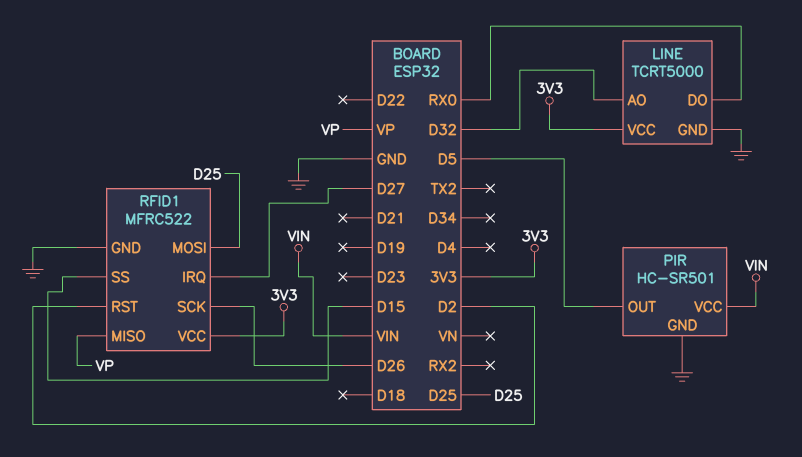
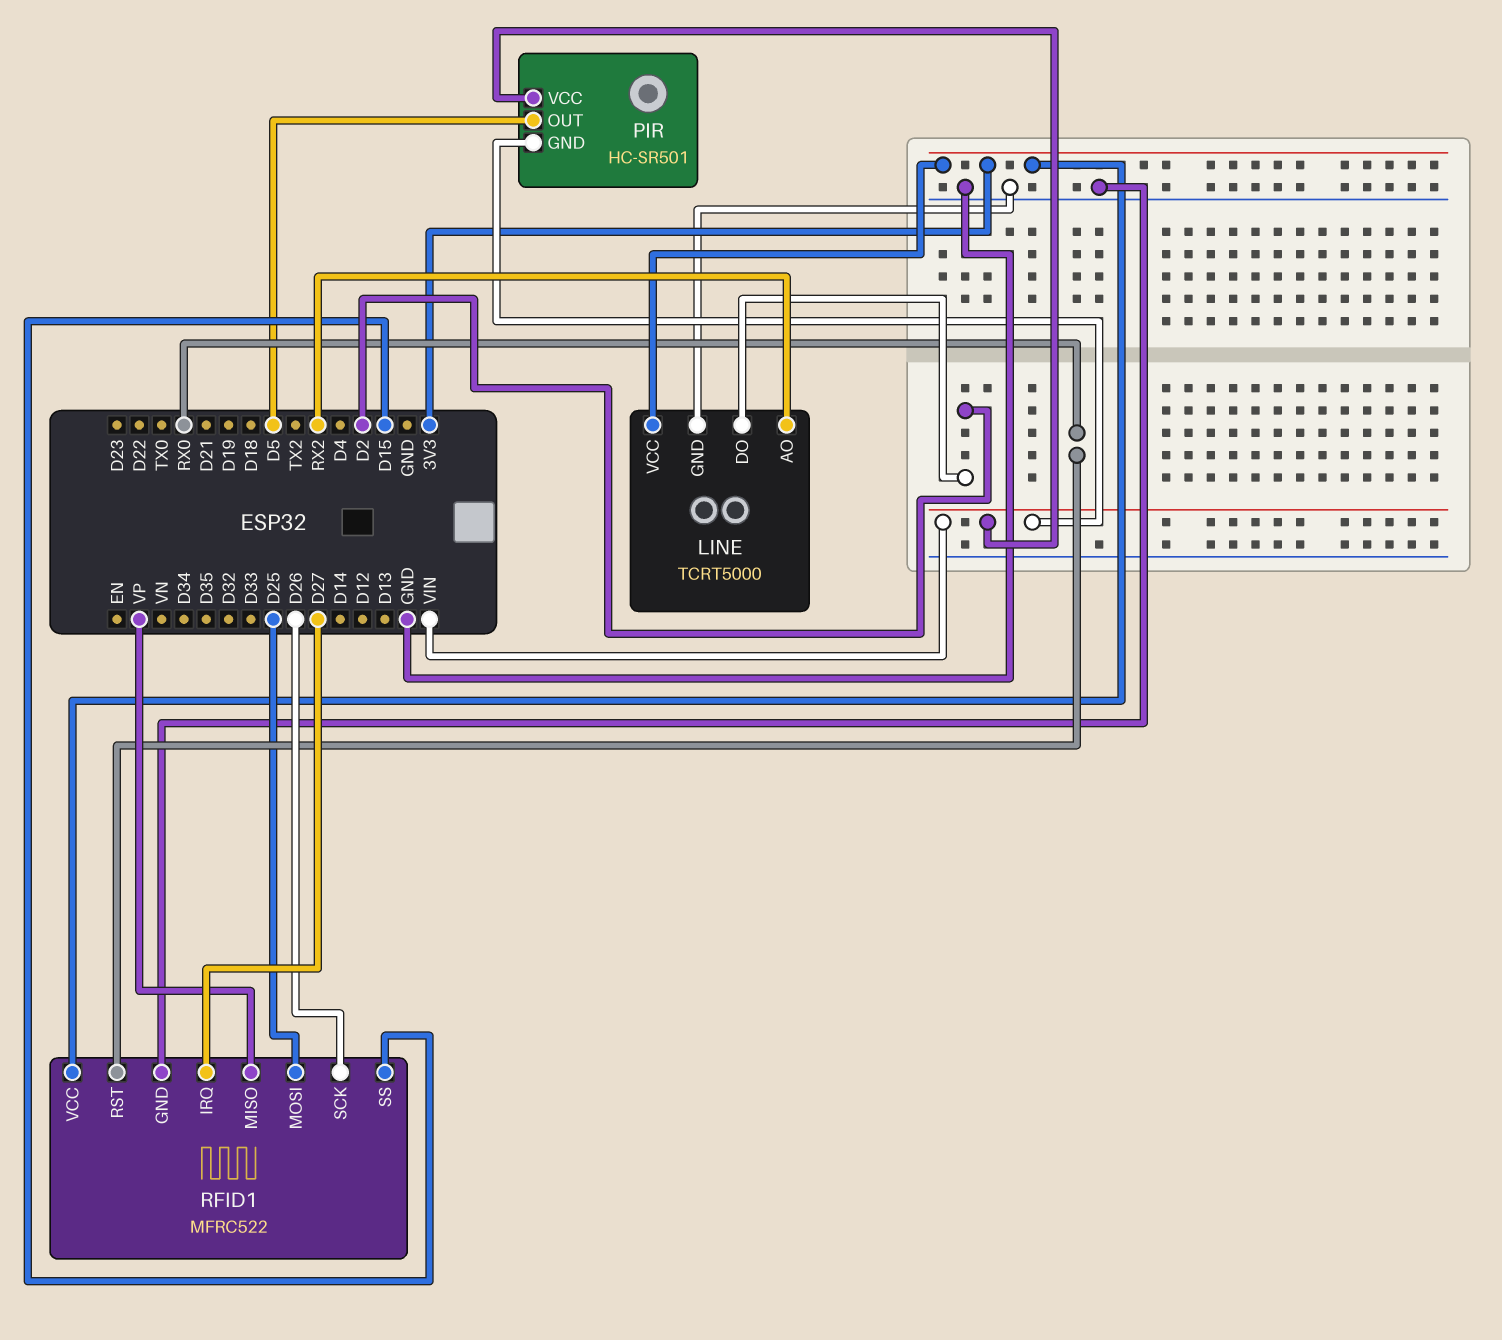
LINE pin AO: D32 -> RX2
LINE pin DO: RX0 -> D2
PIR pin GND: GND -> VIN
RFID1 pin RST: D2 -> RX0

